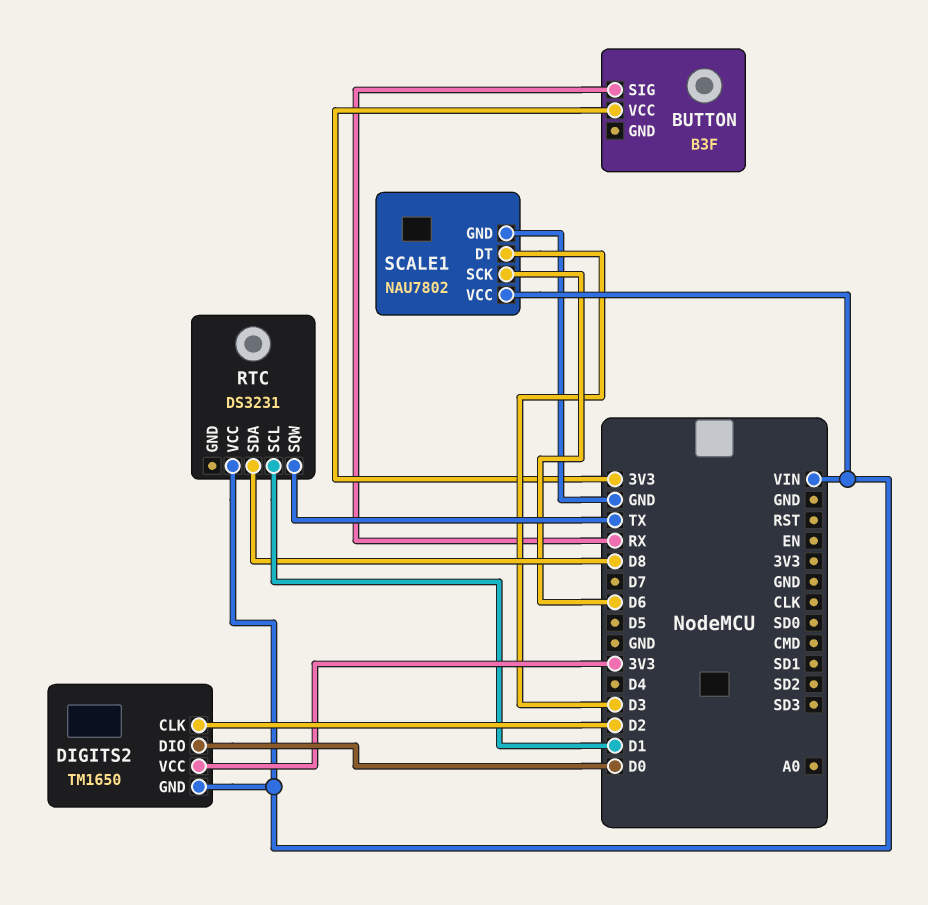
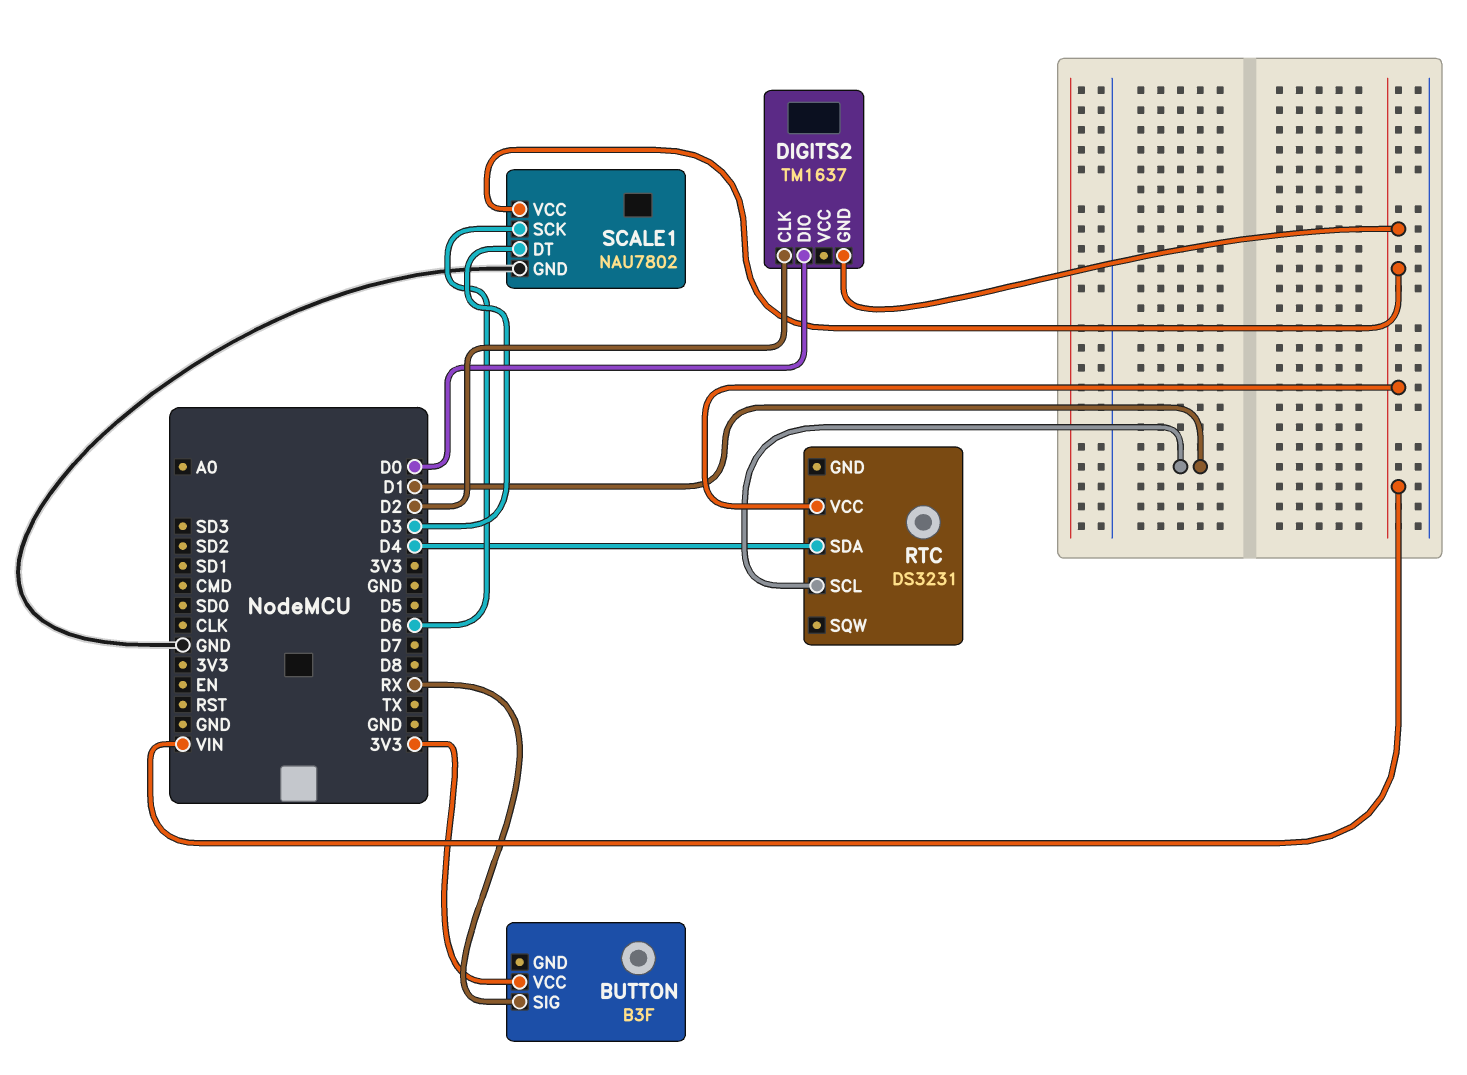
DIGITS2: TM1650 -> TM1637
DIGITS2 pin VCC: 3V3 -> none
RTC pin SDA: D8 -> D4
RTC pin SQW: TX -> none

